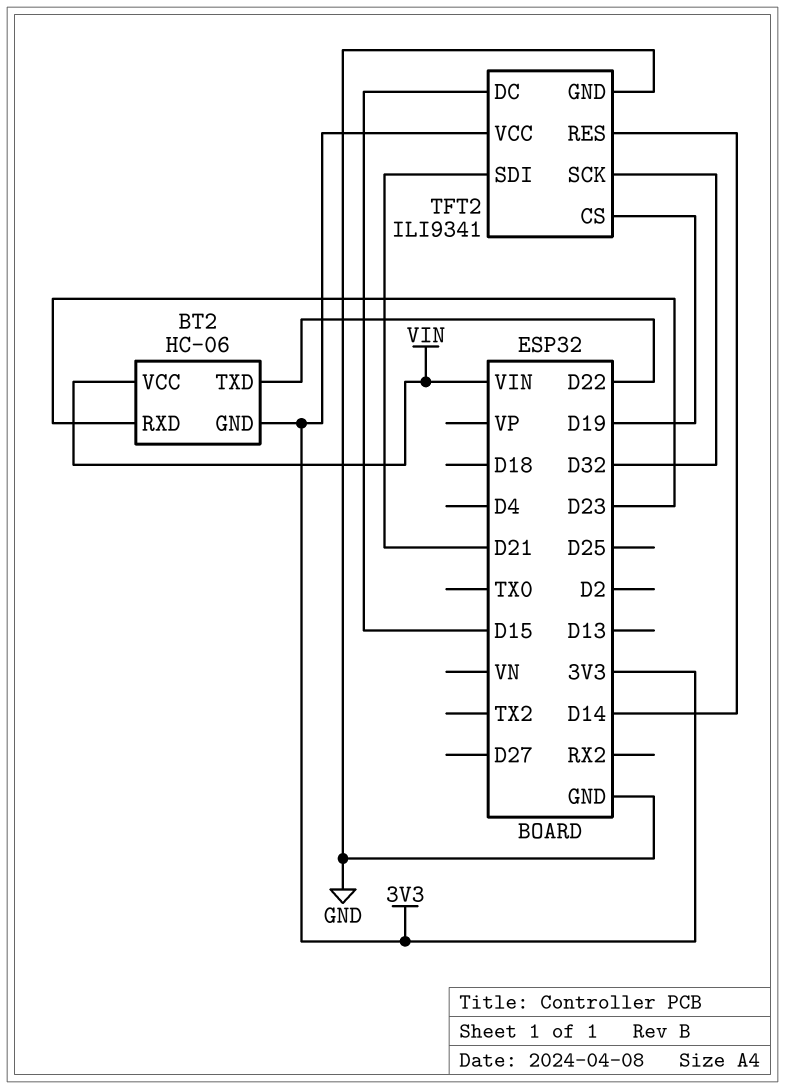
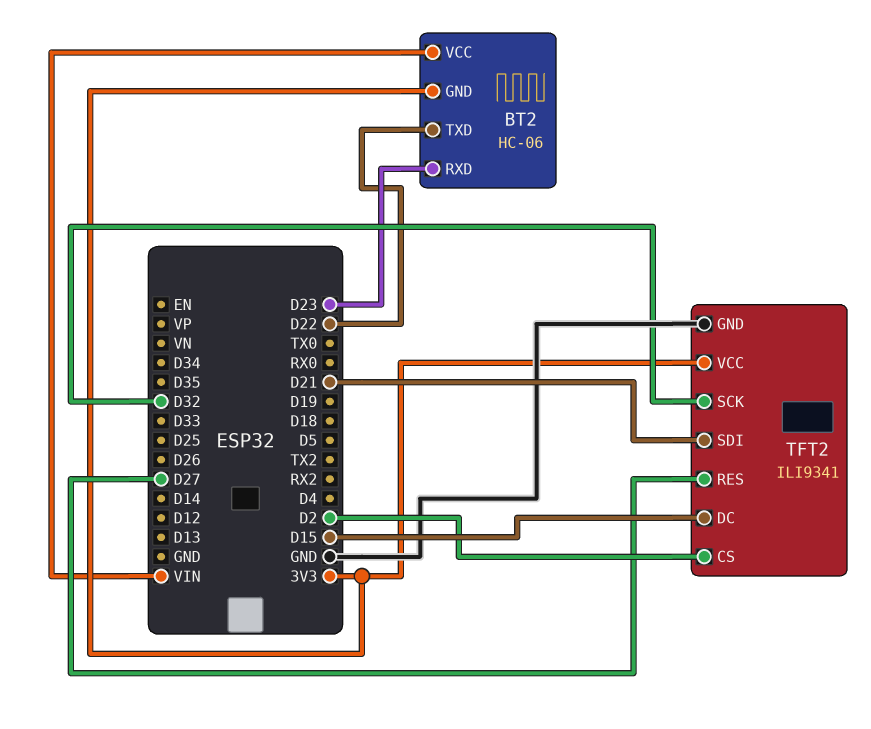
TFT2 pin CS: D19 -> D2
TFT2 pin RES: D14 -> D27

